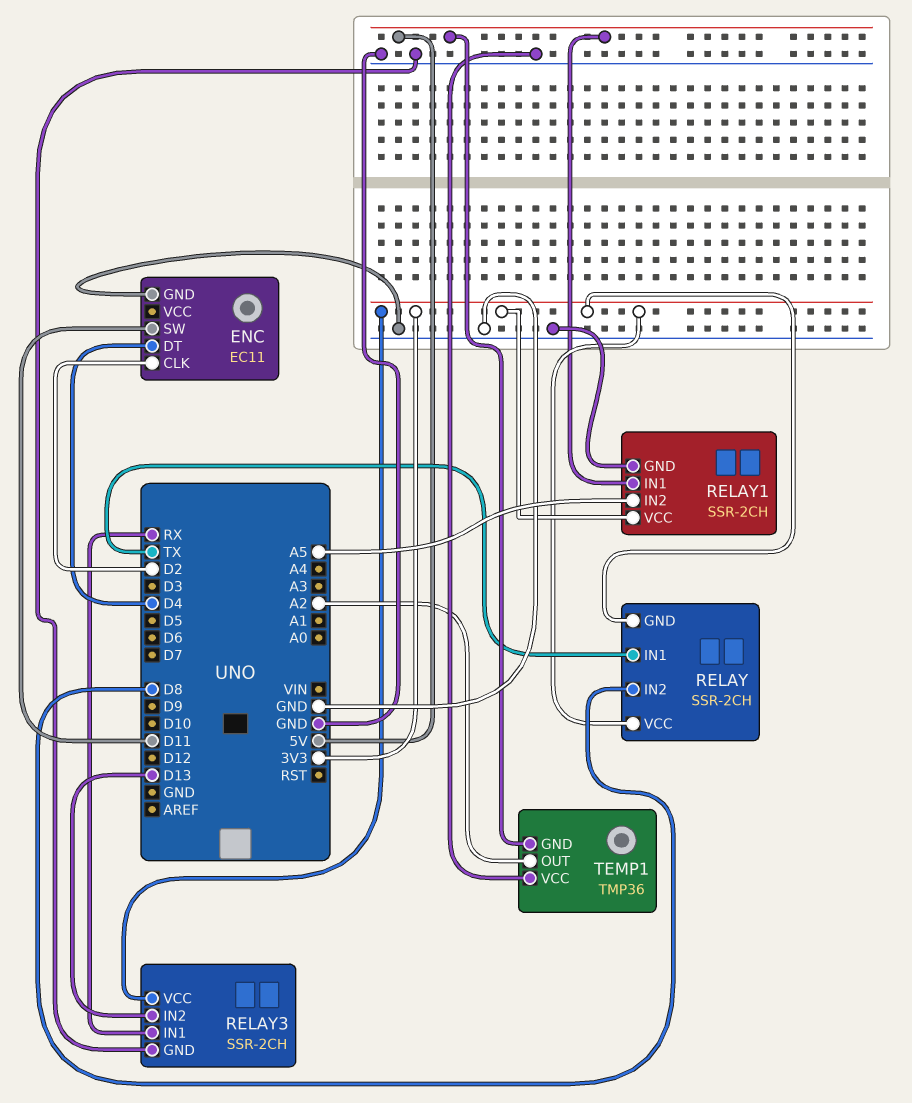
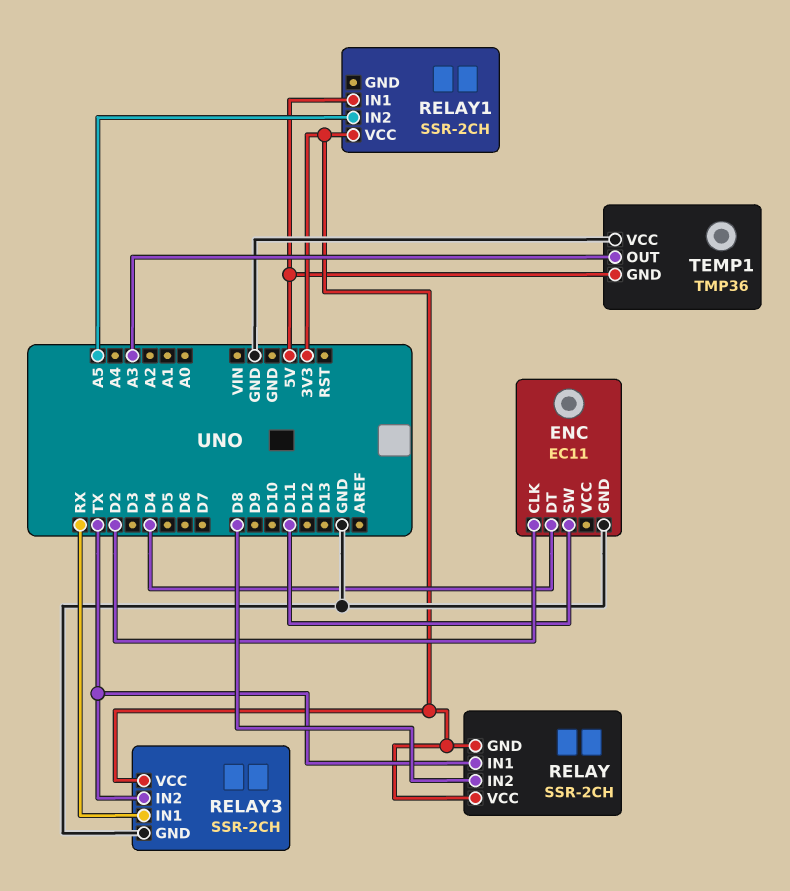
RELAY1 pin GND: GND -> none
RELAY3 pin IN2: D13 -> TX
TEMP1 pin OUT: A2 -> A3

